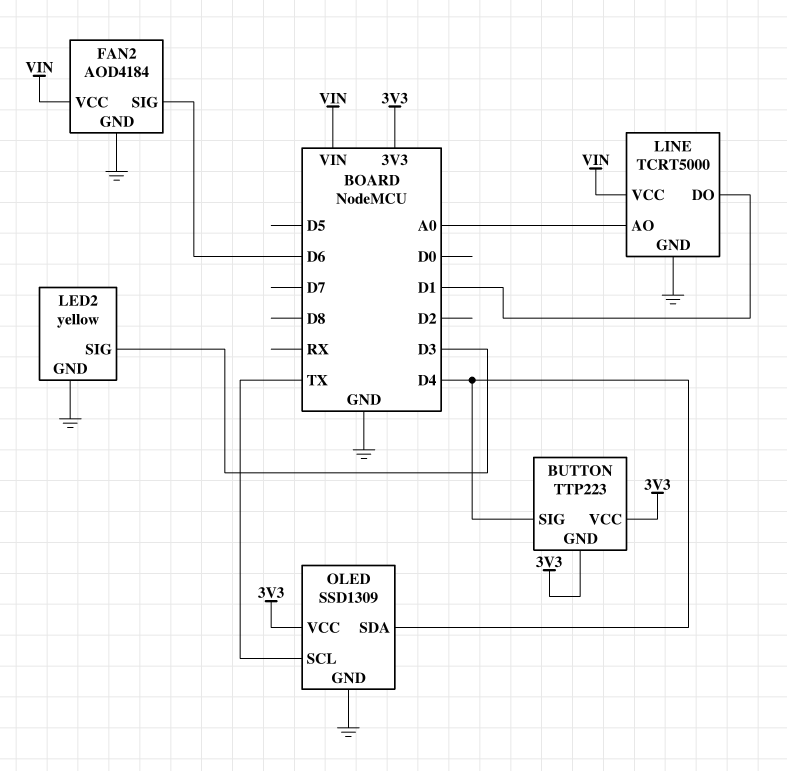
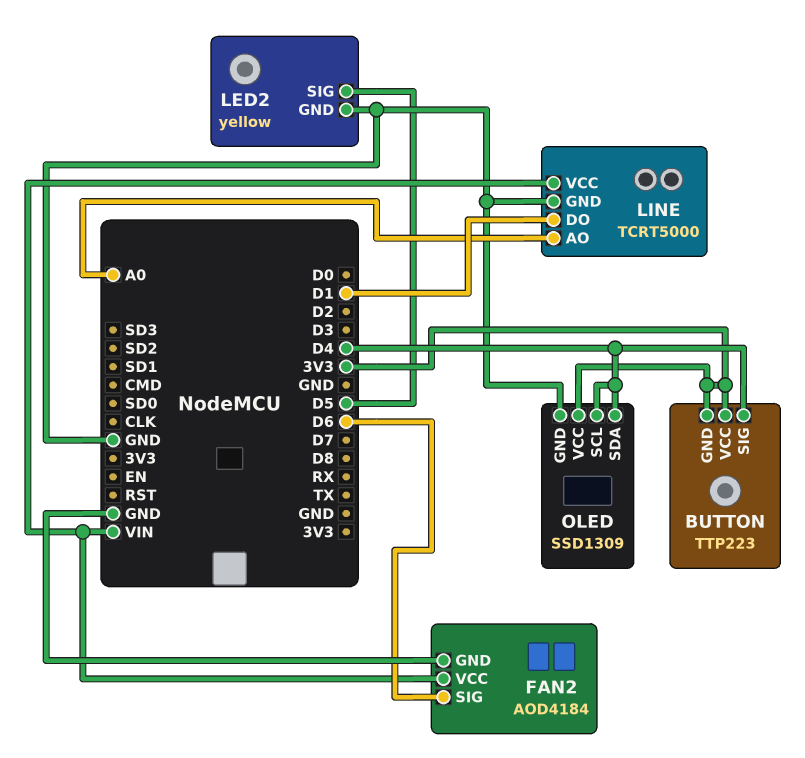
LED2 pin SIG: D3 -> D5
OLED pin SCL: TX -> D4

